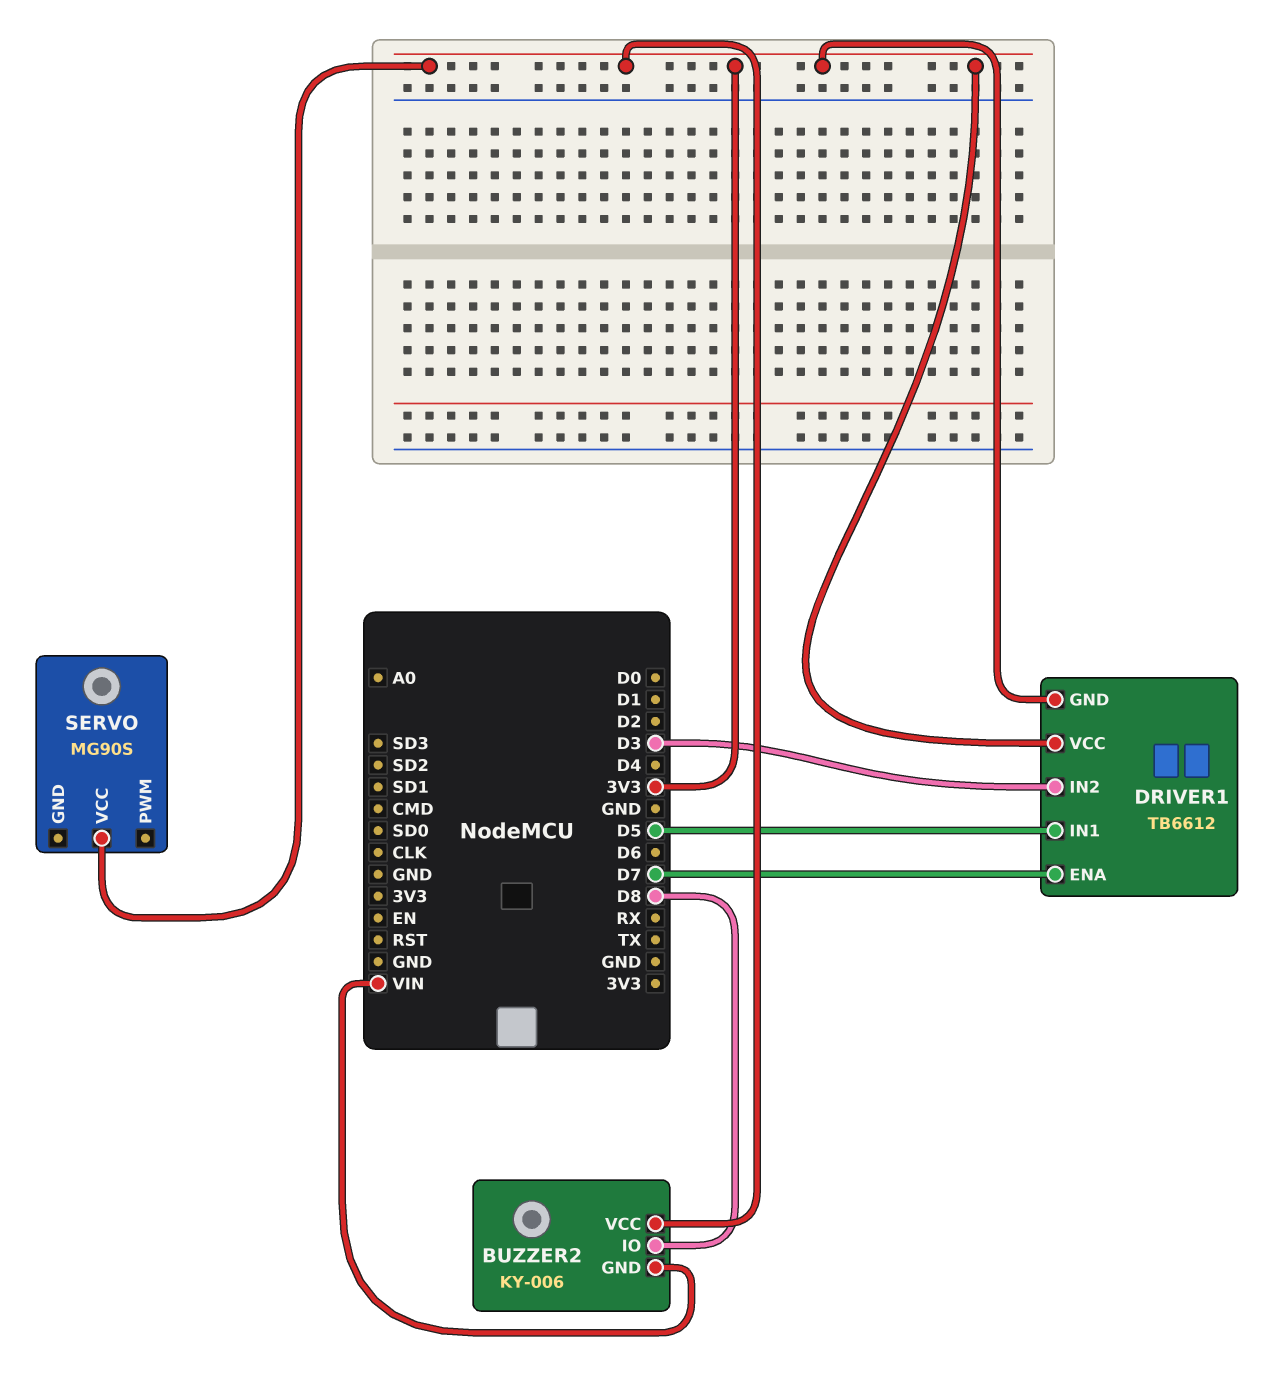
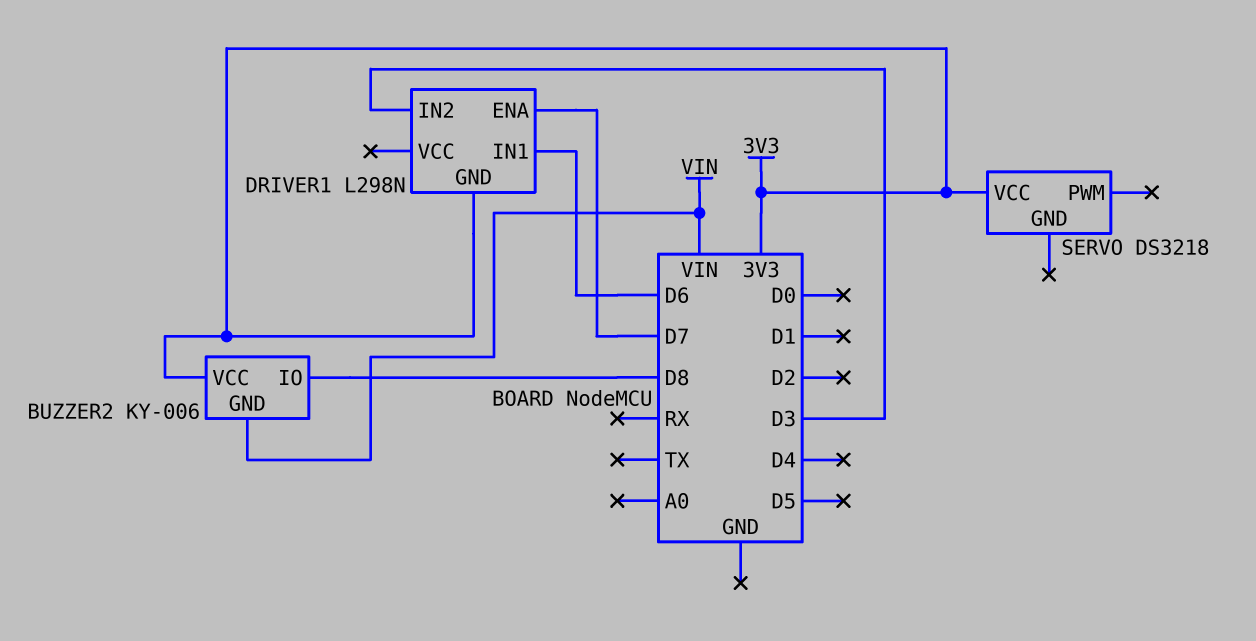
DRIVER1: TB6612 -> L298N
DRIVER1 pin IN1: D5 -> D6
DRIVER1 pin VCC: 3V3 -> none
SERVO: MG90S -> DS3218

